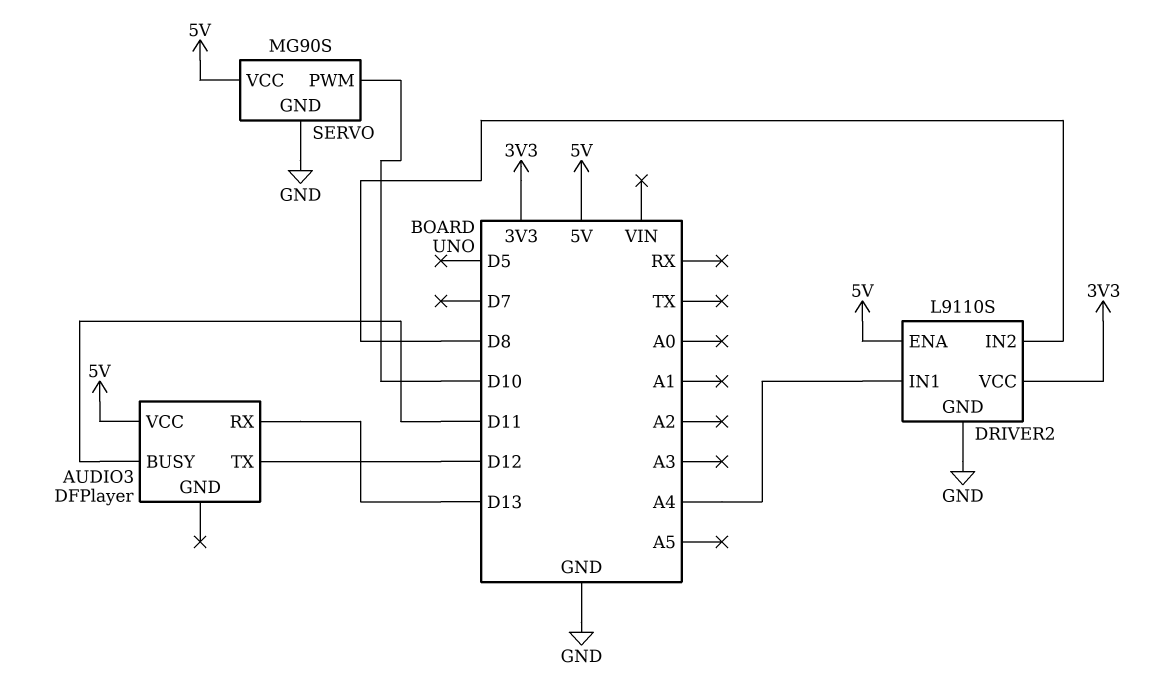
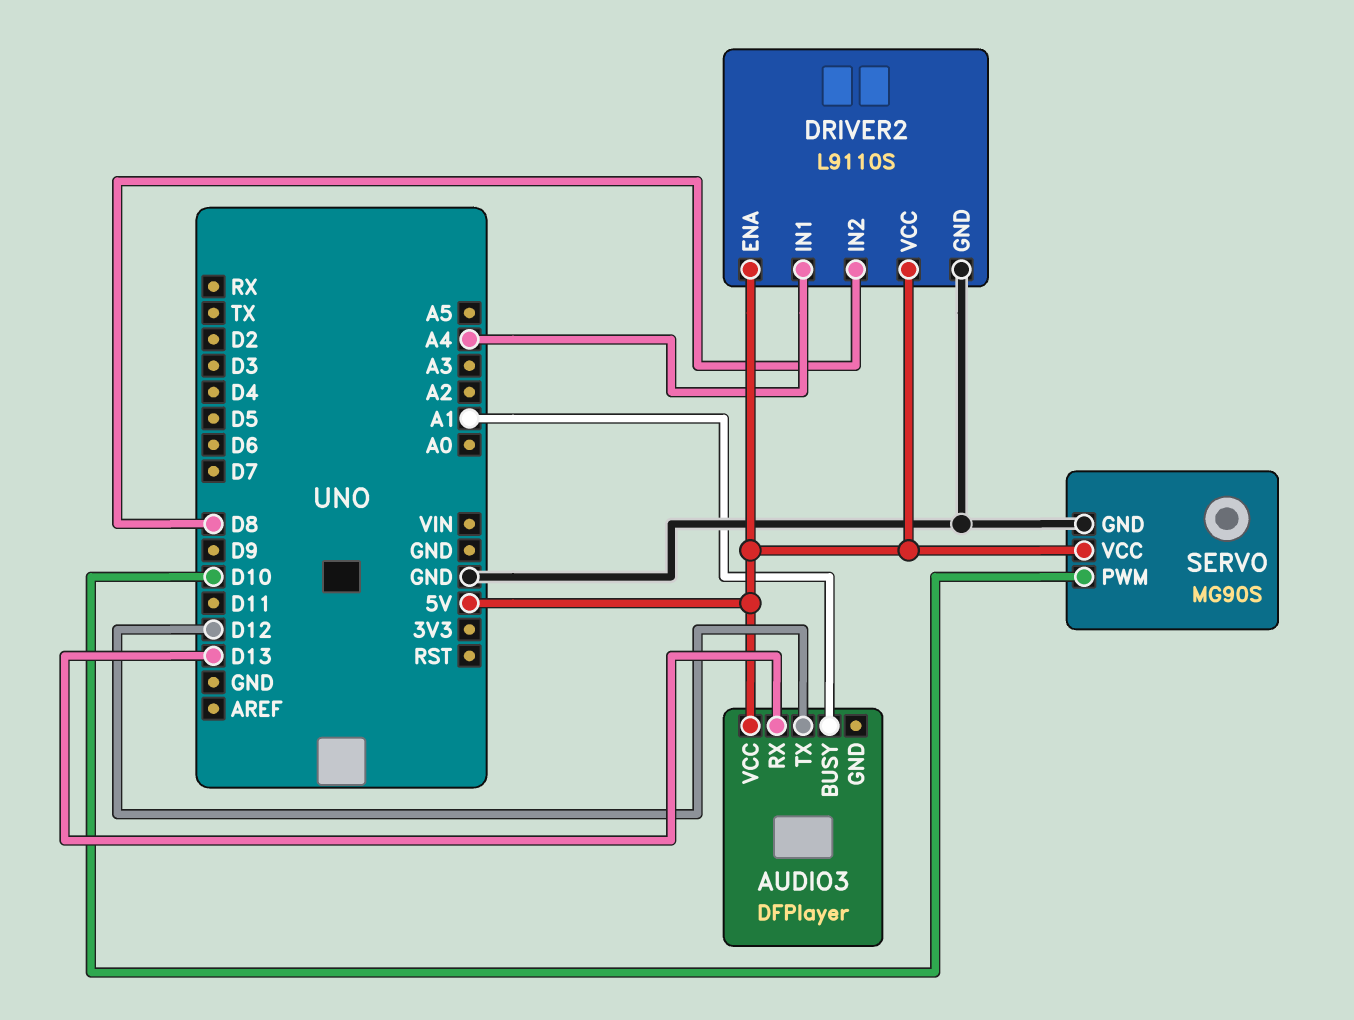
AUDIO3 pin BUSY: D11 -> A1
DRIVER2 pin VCC: 3V3 -> 5V

